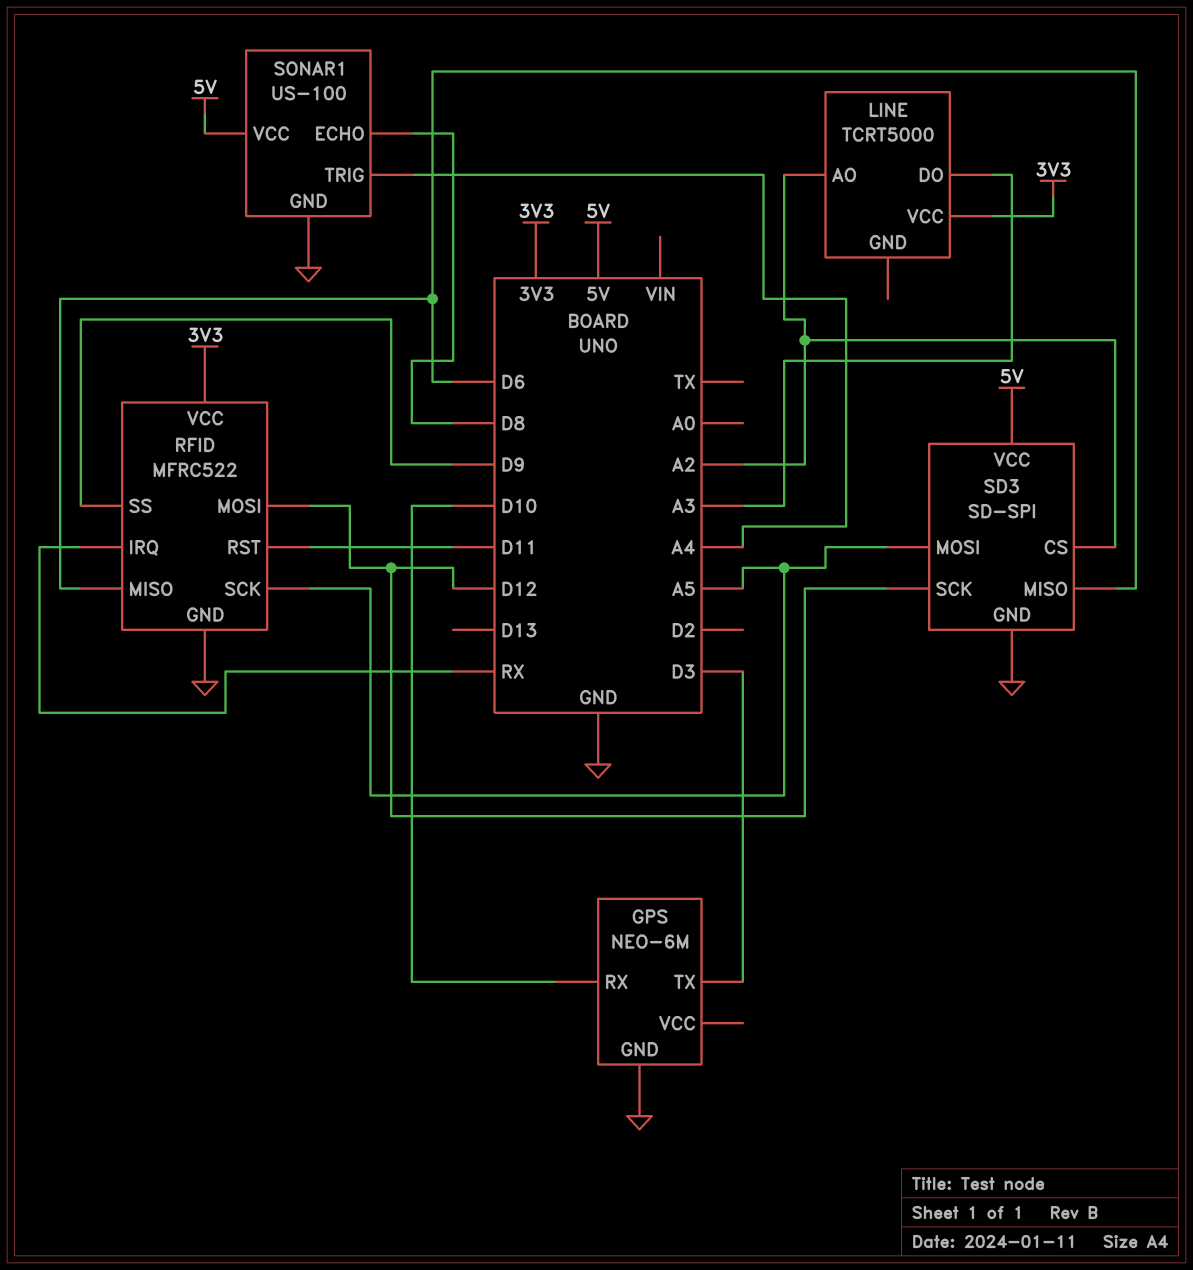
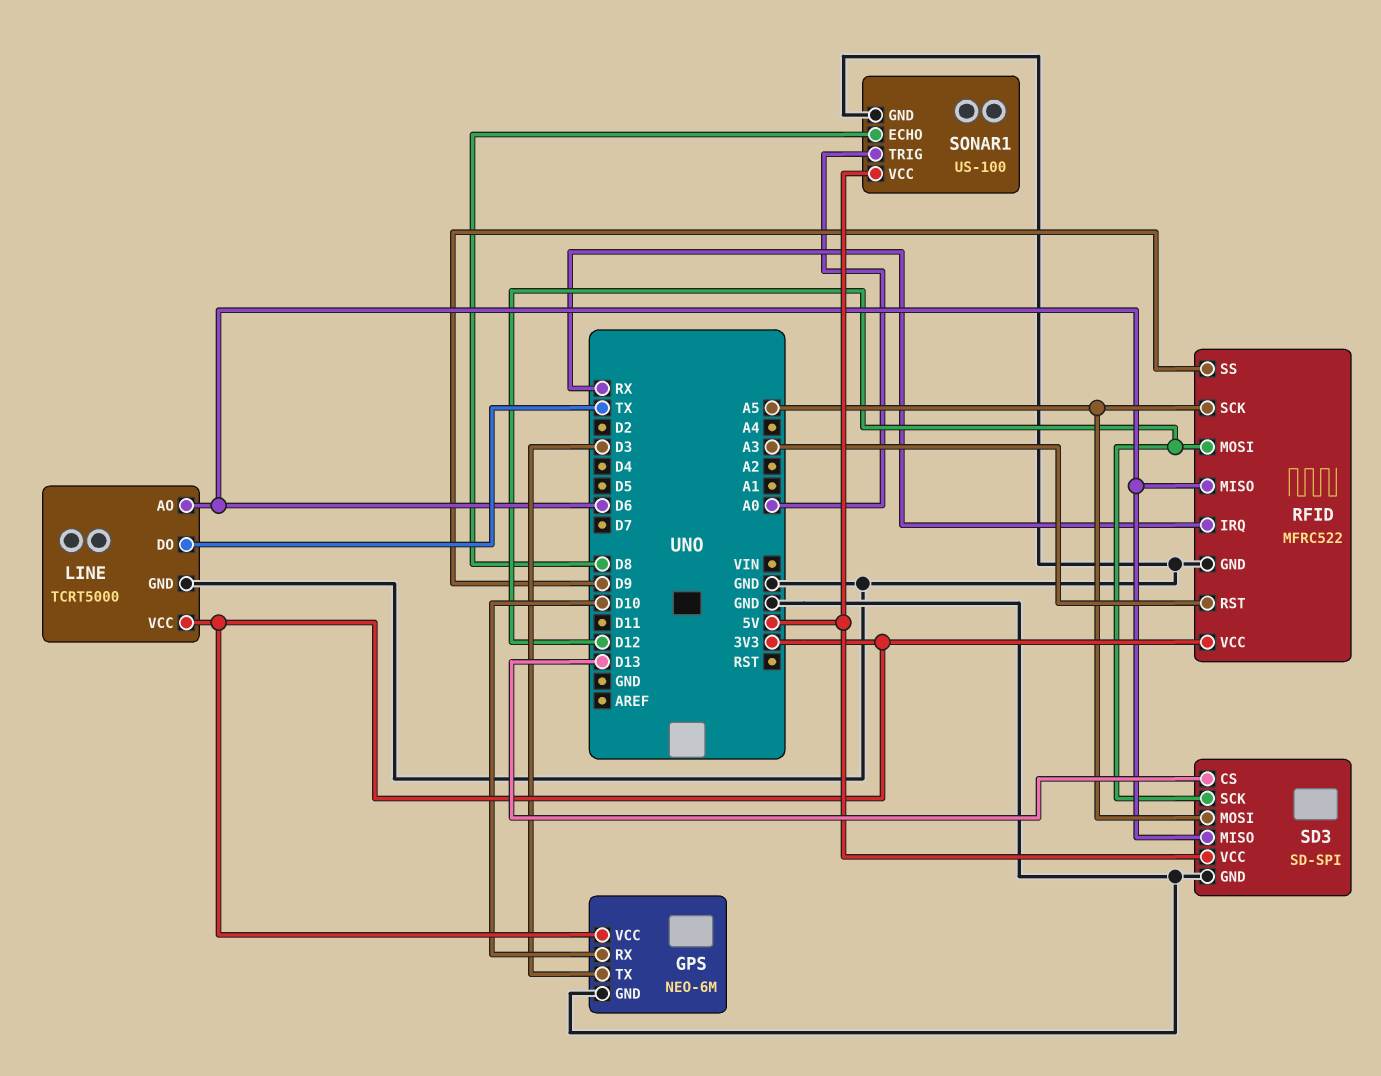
GPS pin VCC: none -> 3V3
LINE pin AO: A2 -> D6
LINE pin DO: A3 -> TX
LINE pin GND: none -> GND
RFID pin RST: D11 -> A3
SD3 pin CS: A2 -> D13
SONAR1 pin TRIG: A4 -> A0

